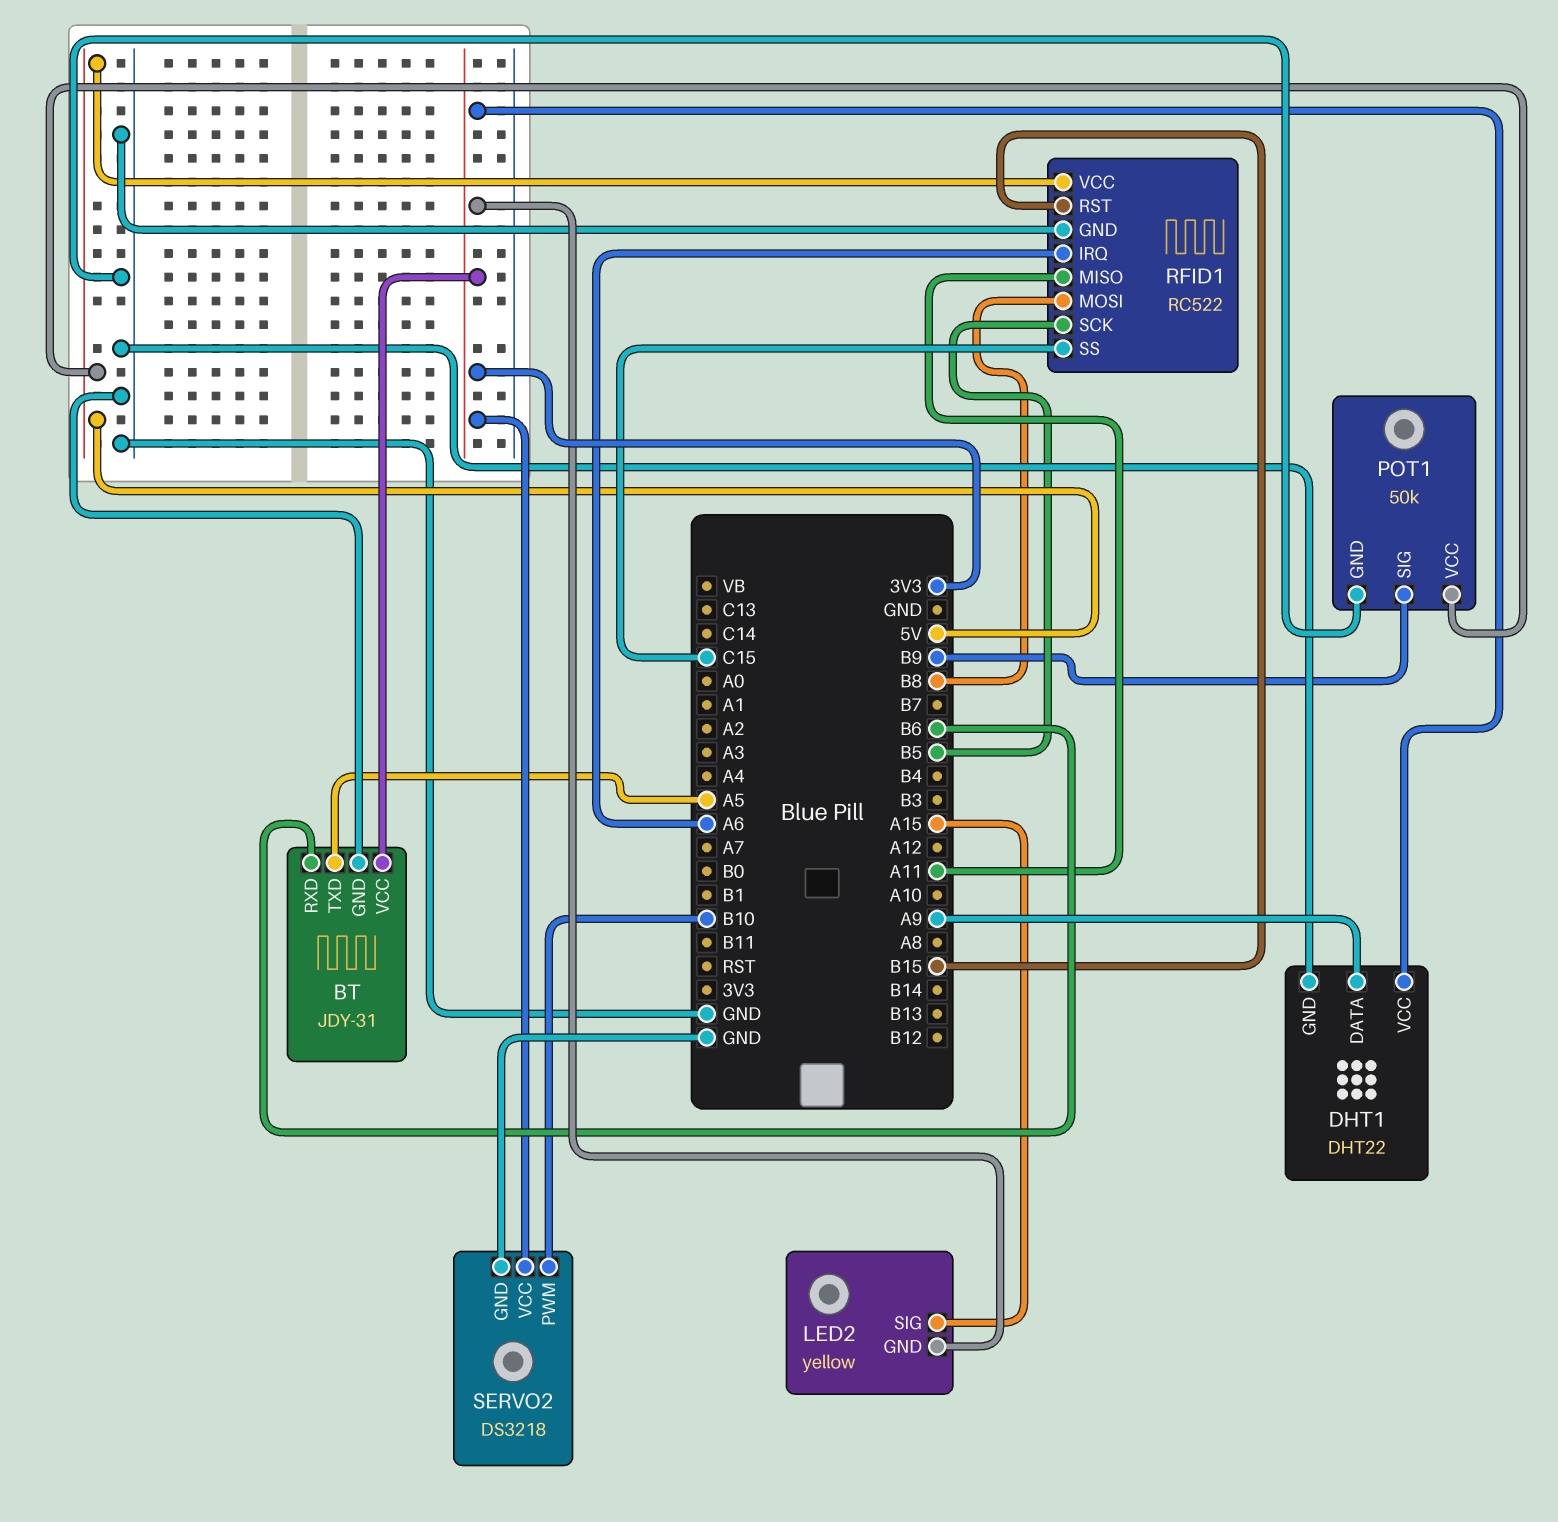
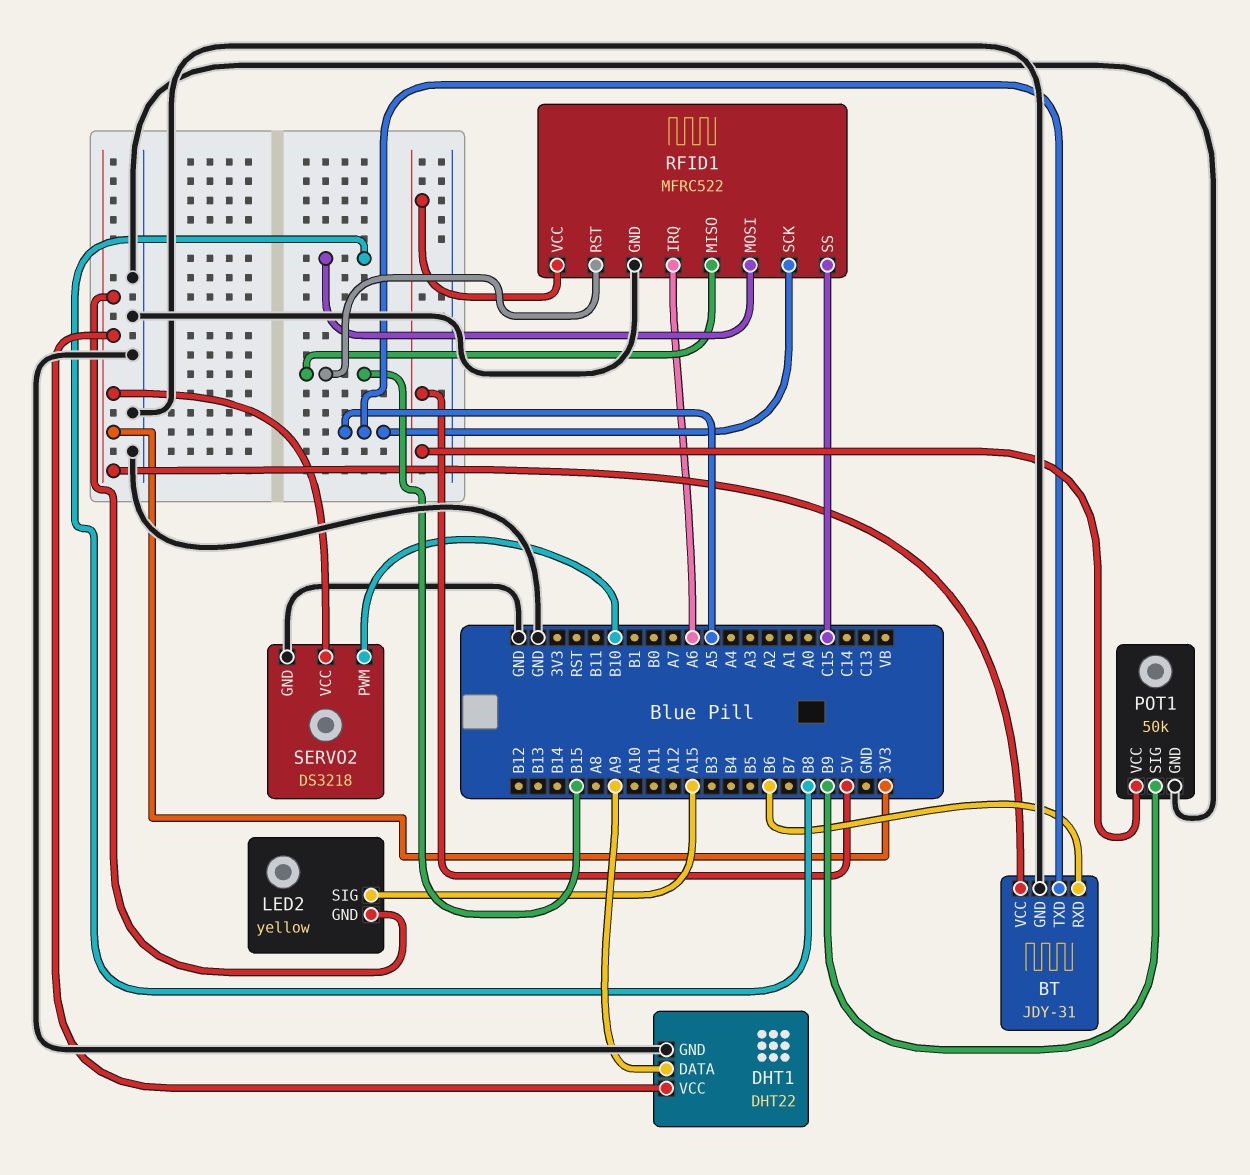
RFID1: RC522 -> MFRC522
RFID1 pin MISO: A11 -> B15
RFID1 pin SCK: B5 -> A5

